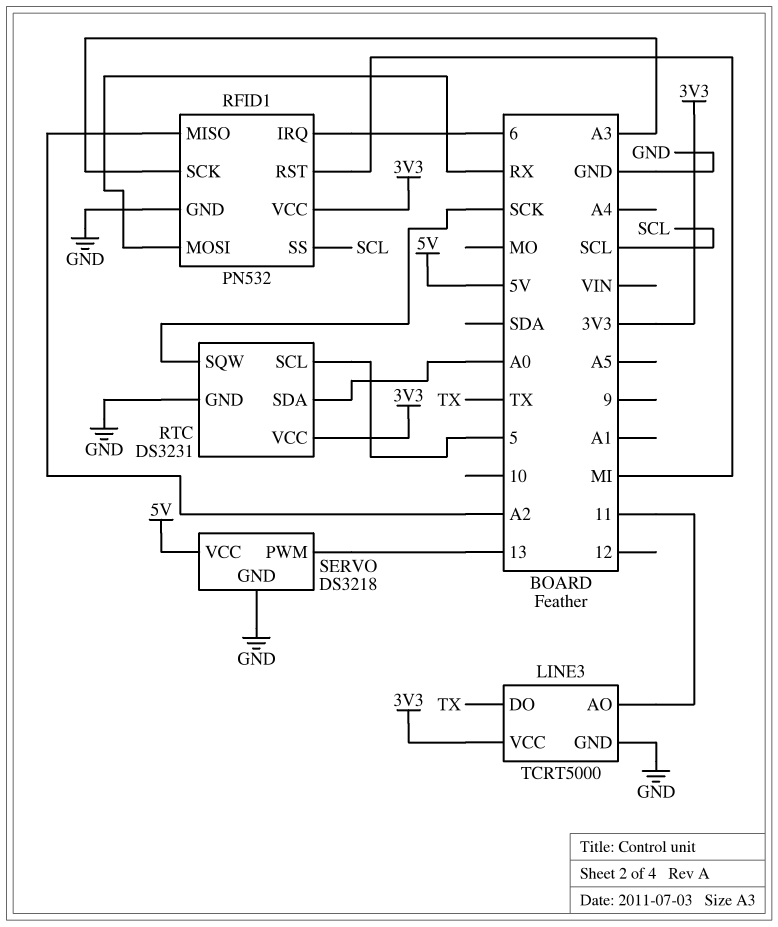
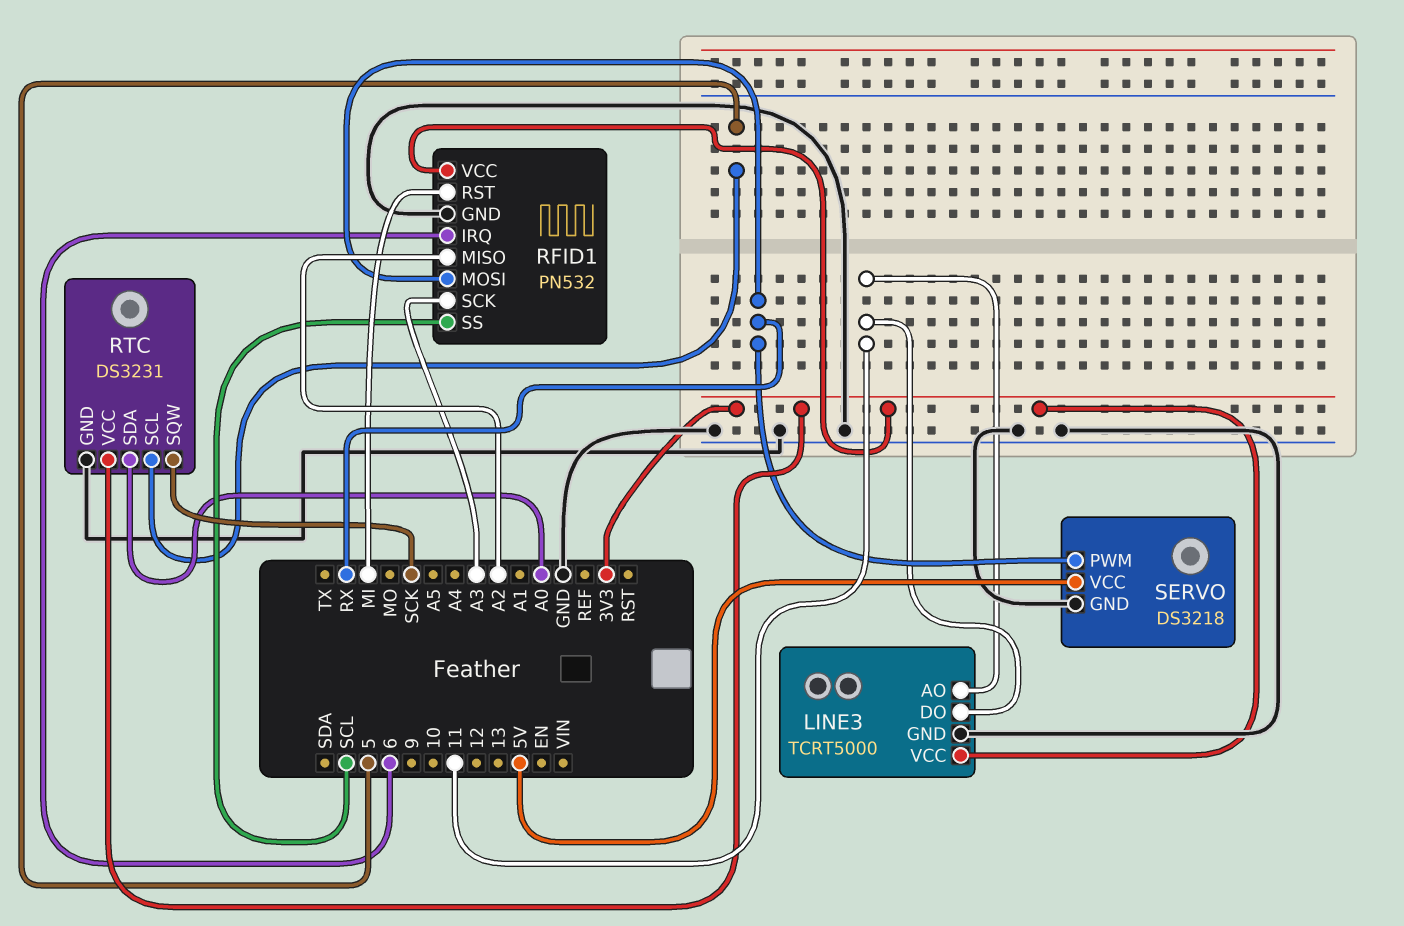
LINE3 pin DO: TX -> 11
SERVO pin PWM: 13 -> RX

